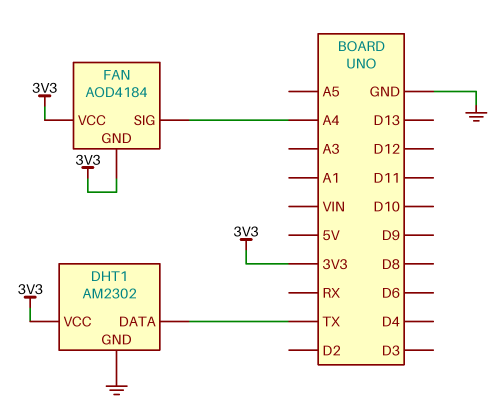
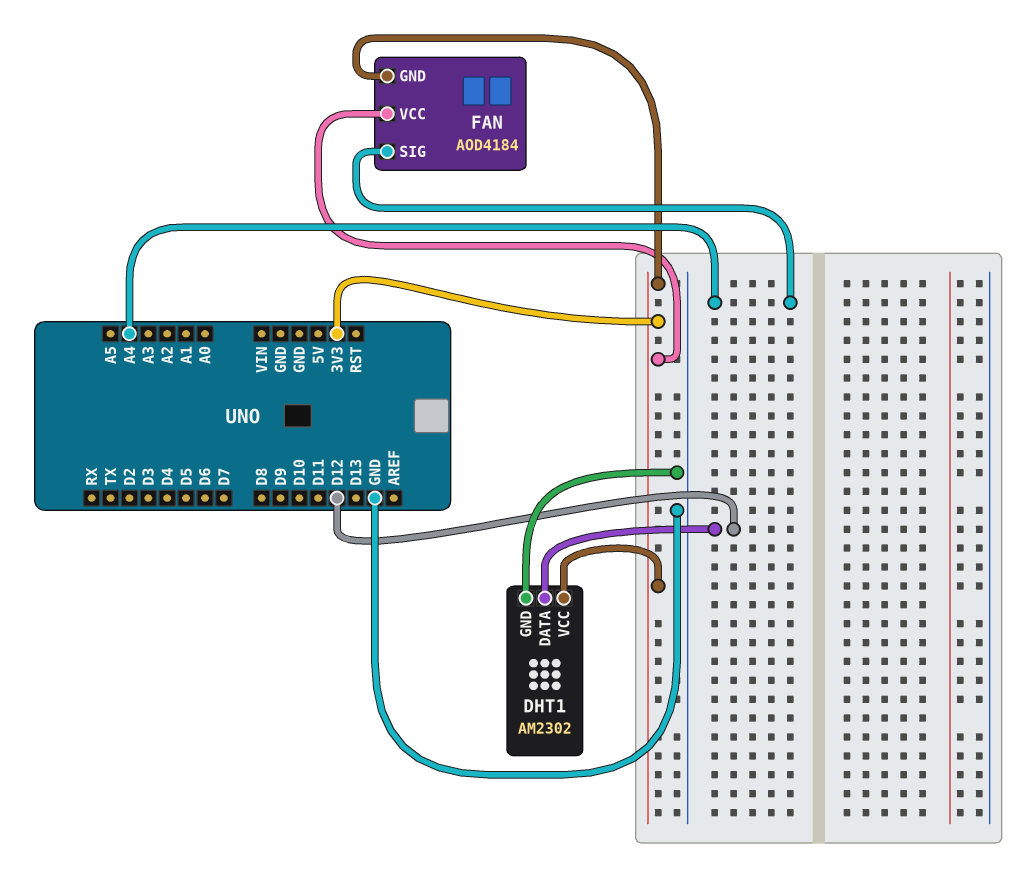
DHT1 pin DATA: TX -> D12

